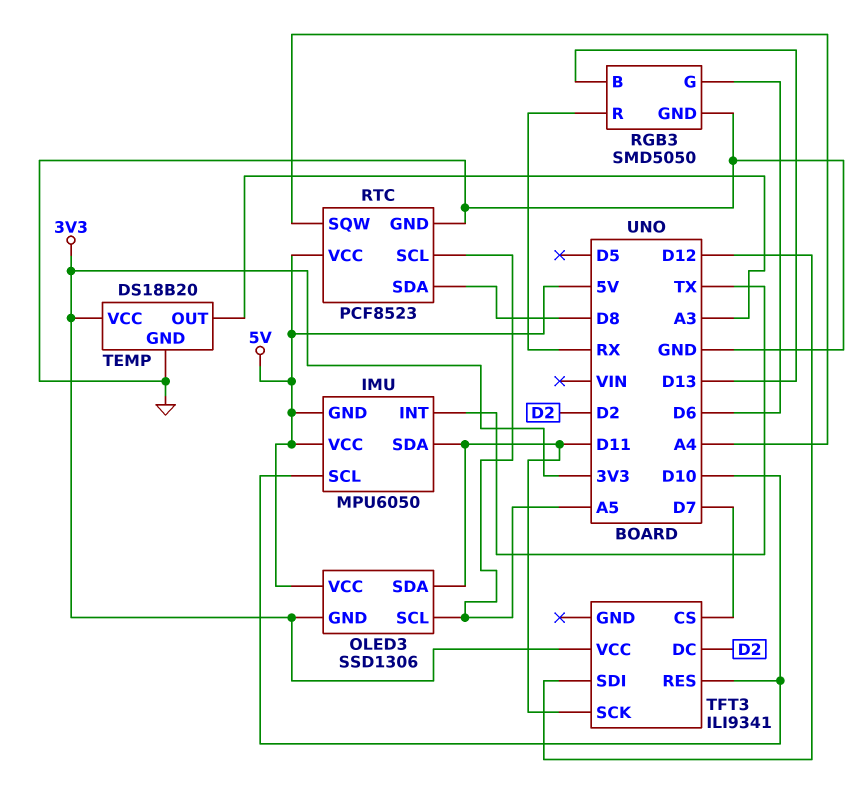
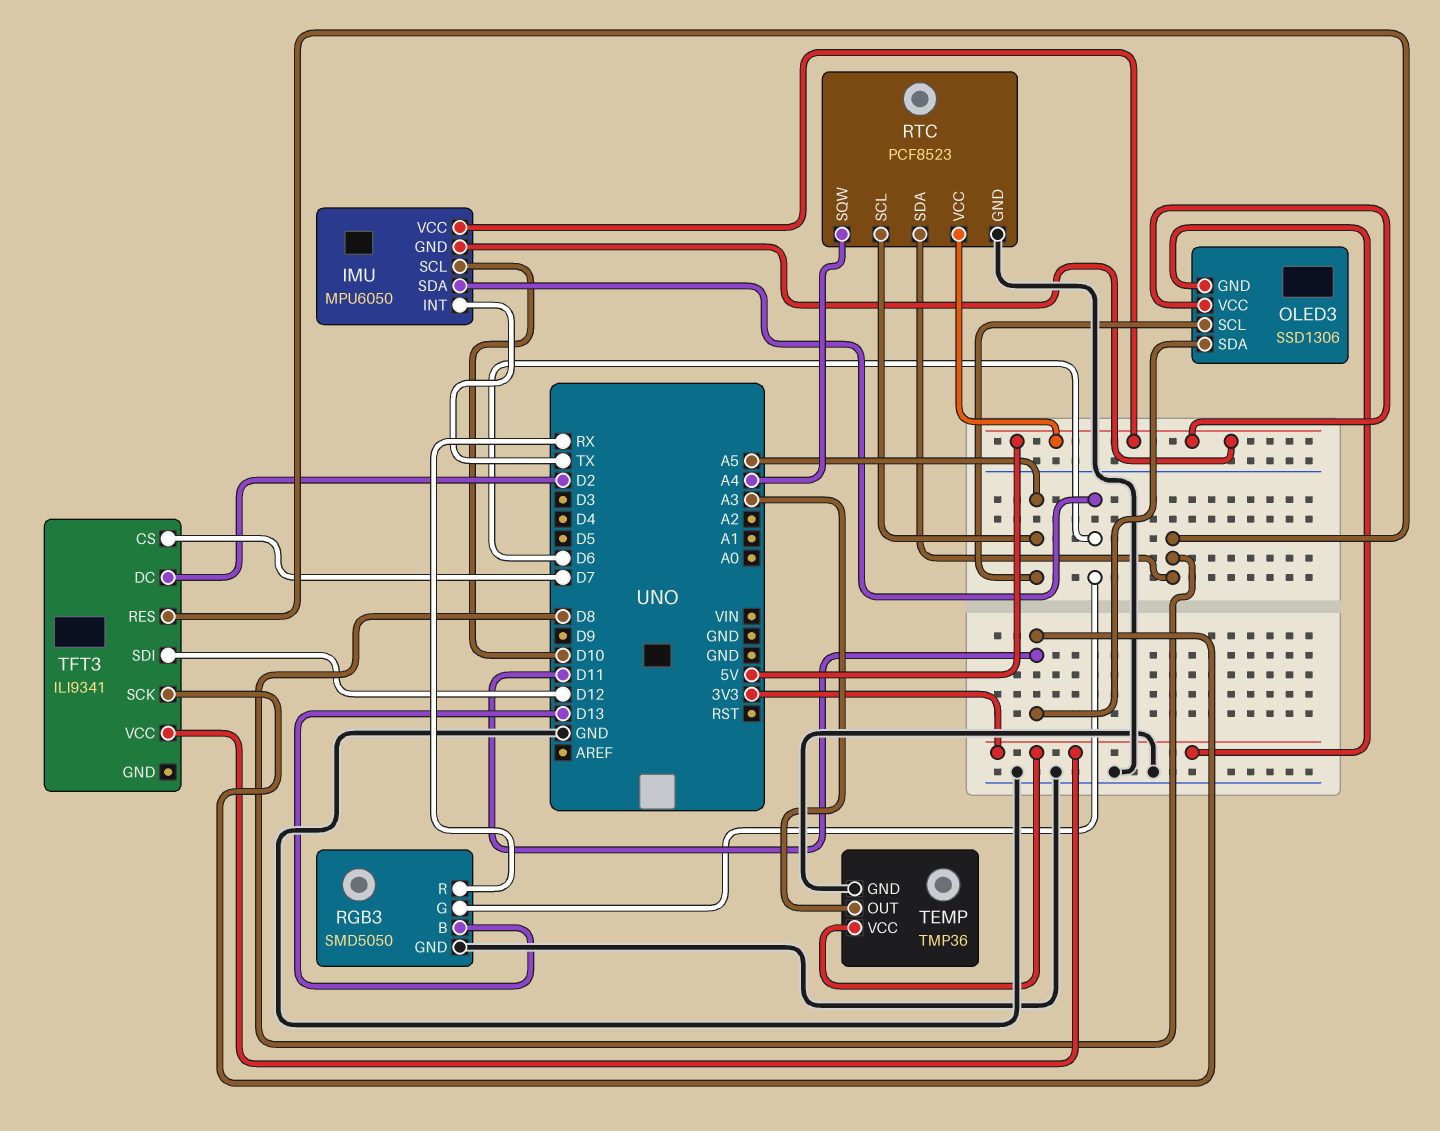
IMU pin SDA: D11 -> D6
TEMP: DS18B20 -> TMP36
TFT3 pin RES: D10 -> D8

